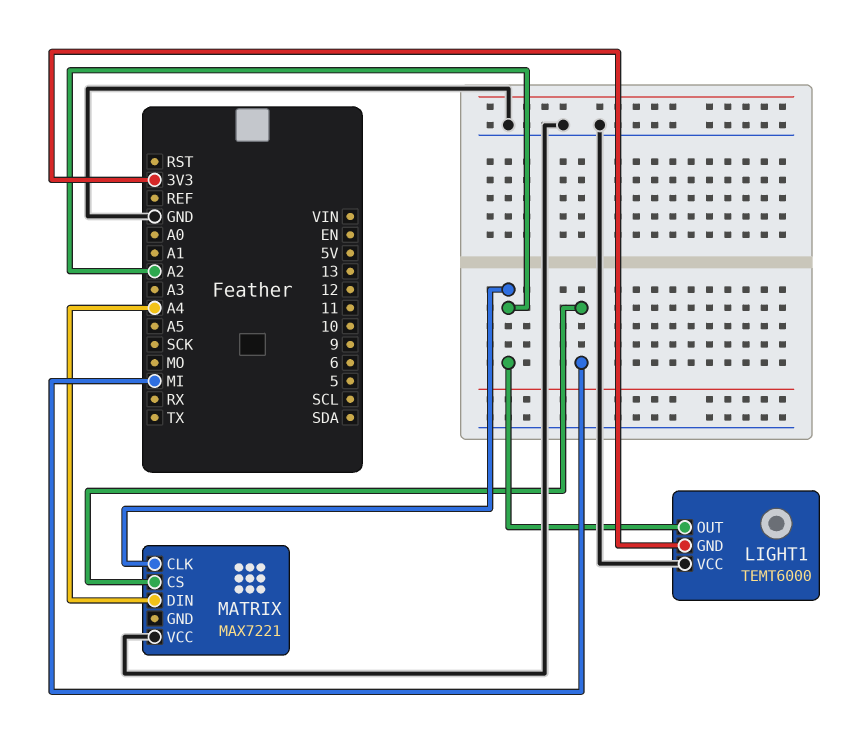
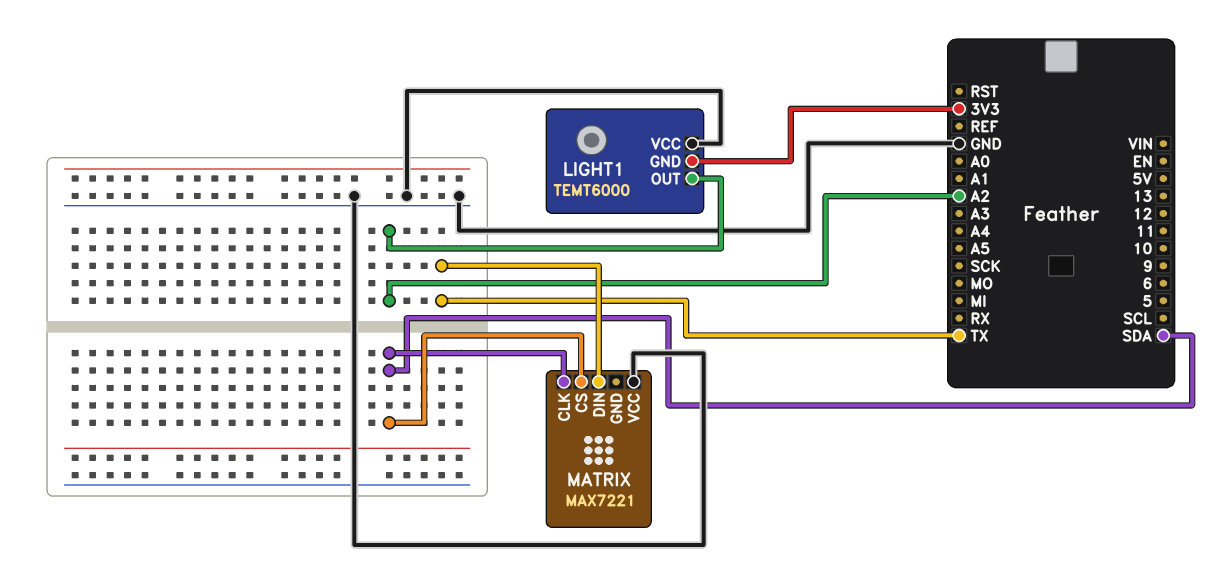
MATRIX pin CLK: A2 -> SDA
MATRIX pin CS: MI -> SDA
MATRIX pin DIN: A4 -> TX

